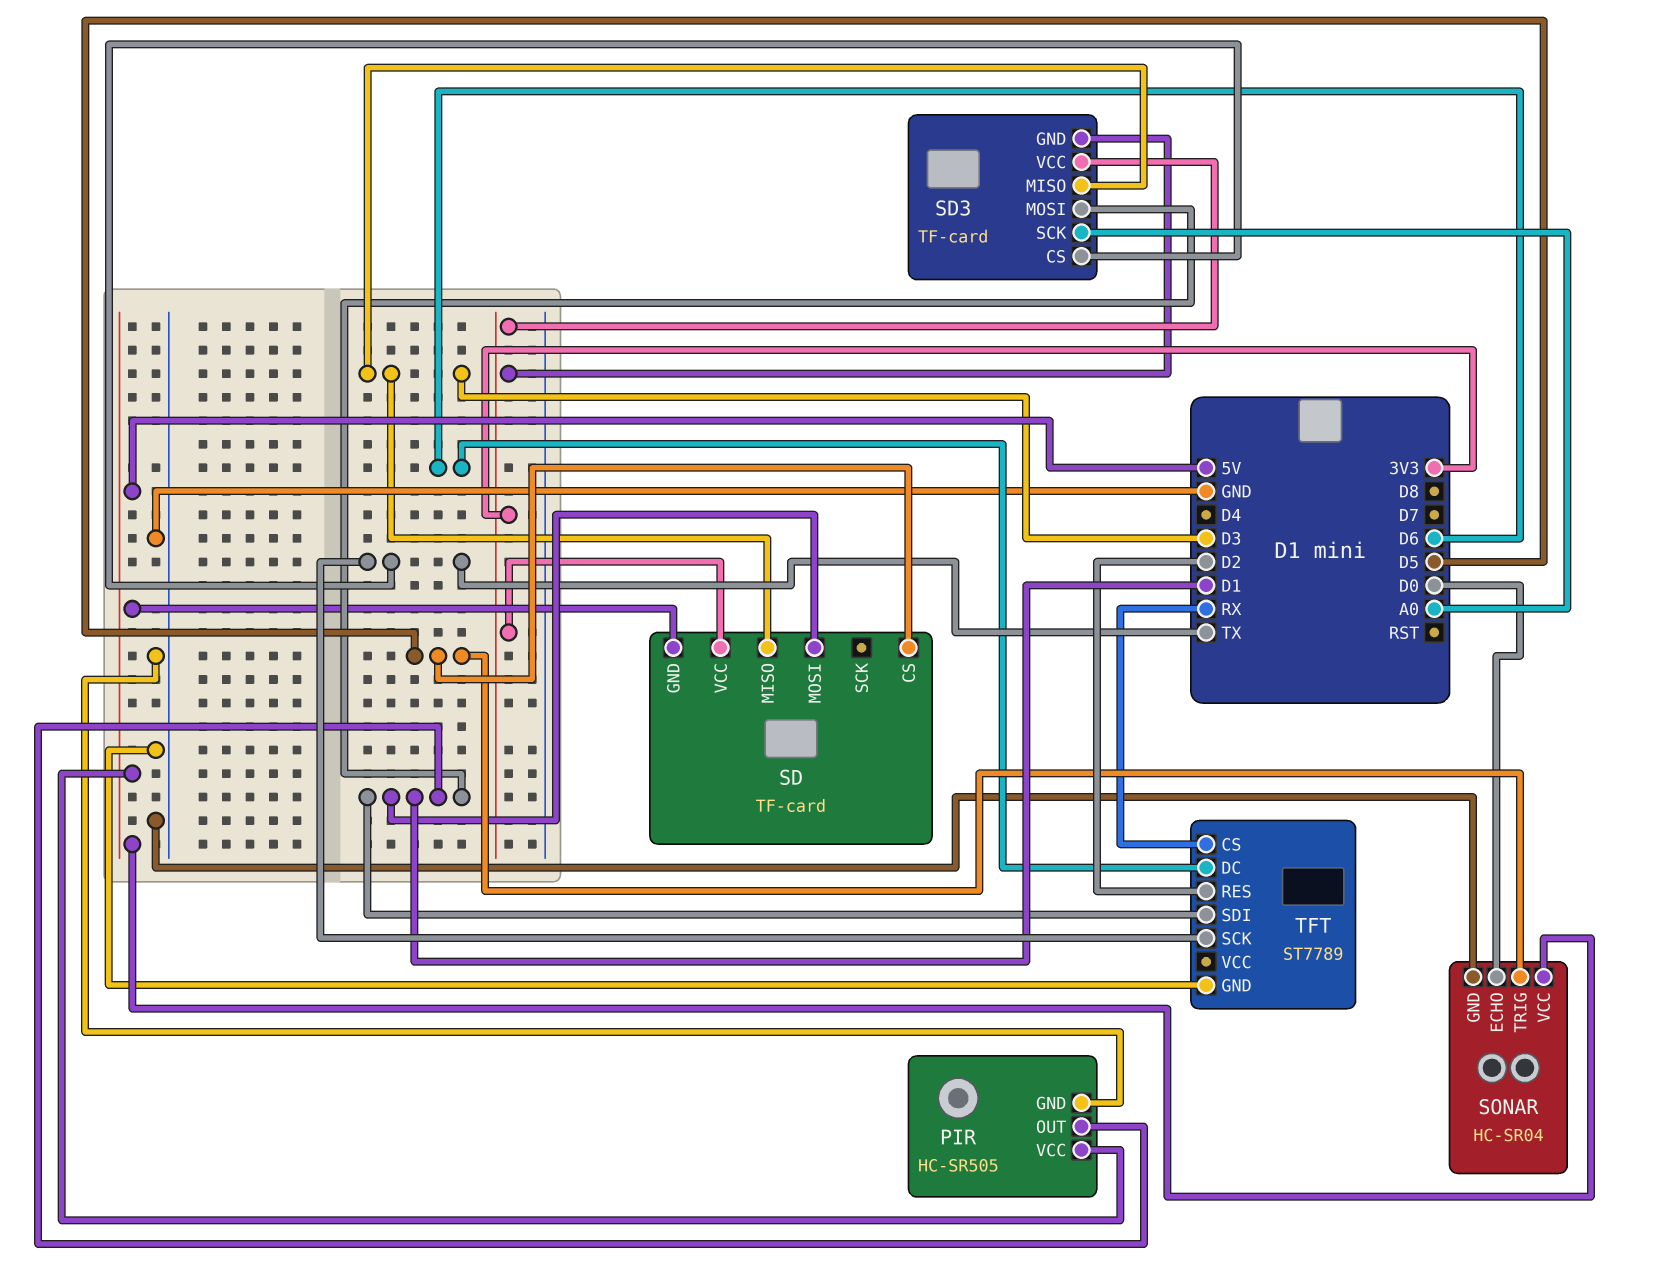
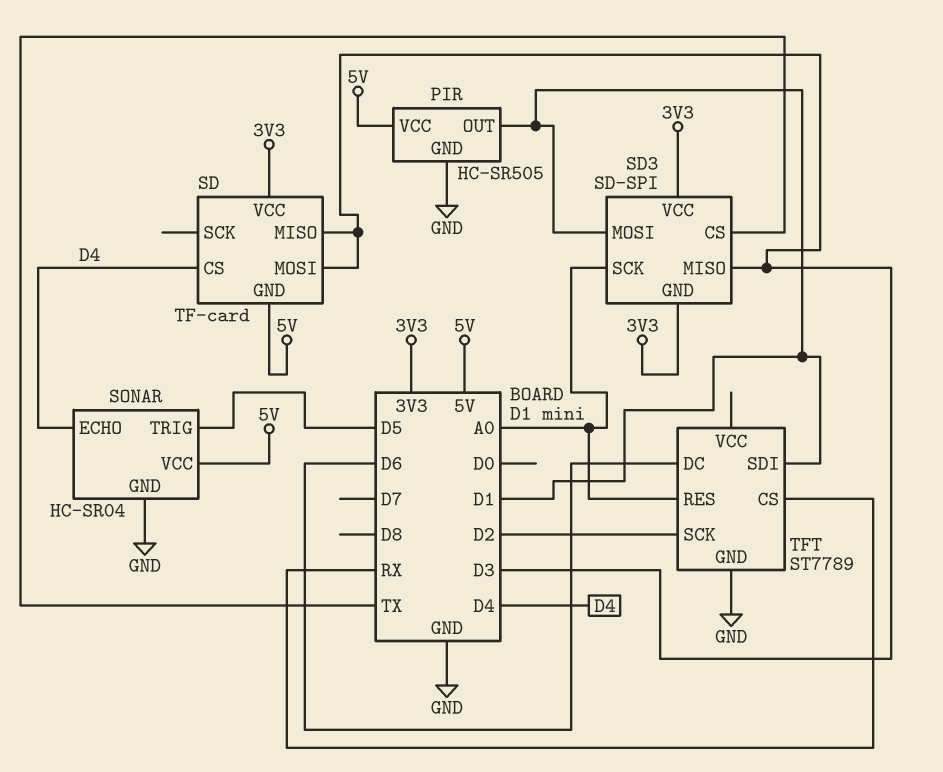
SD pin CS: D5 -> D4
SD pin MOSI: D1 -> D3
SD3: TF-card -> SD-SPI
SONAR pin ECHO: D0 -> D4
TFT pin RES: D2 -> A0
TFT pin SCK: TX -> D2

